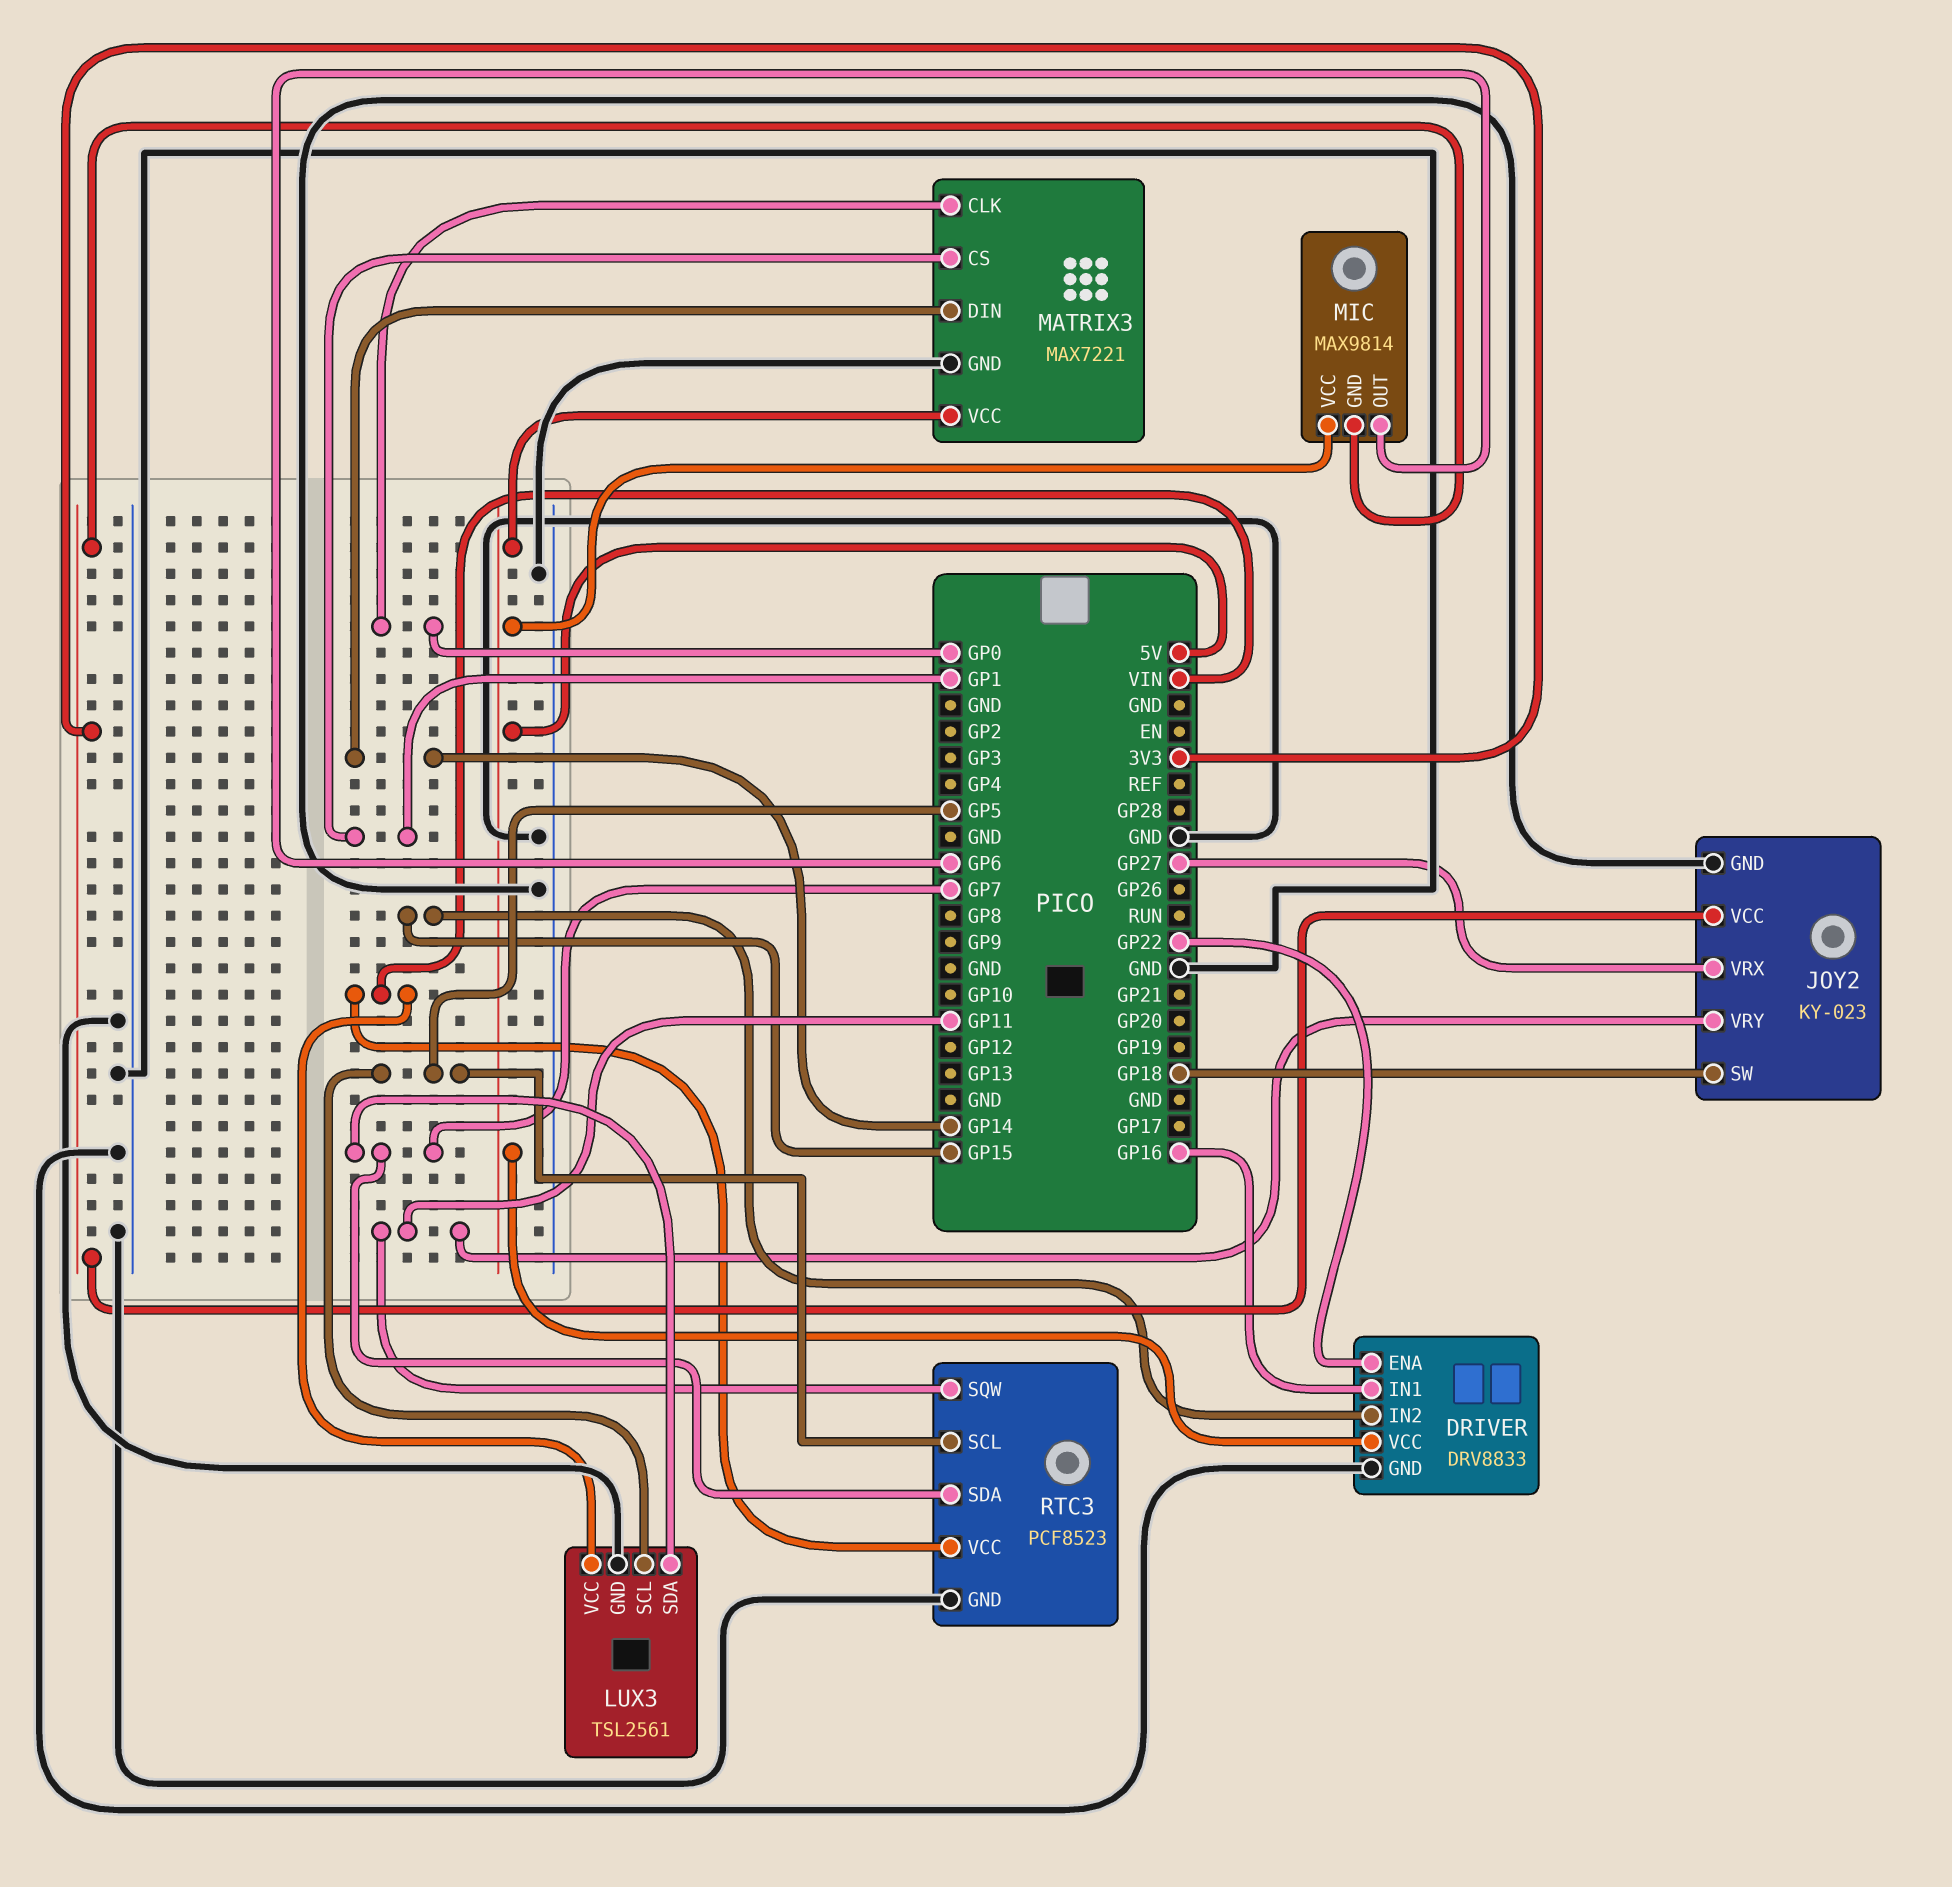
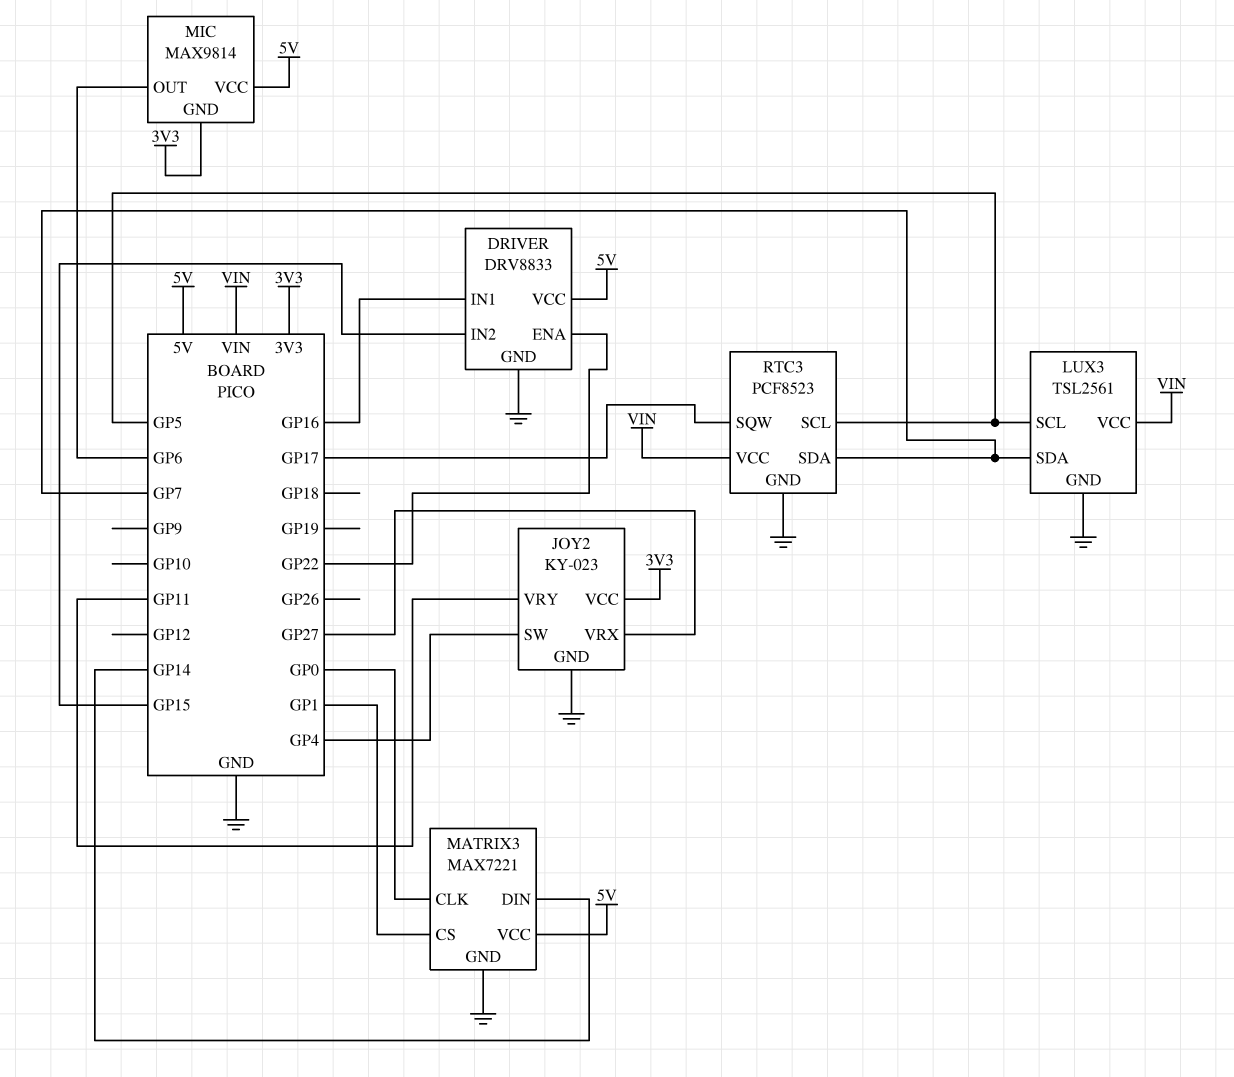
JOY2 pin SW: GP18 -> GP4
RTC3 pin SQW: GP11 -> GP17

